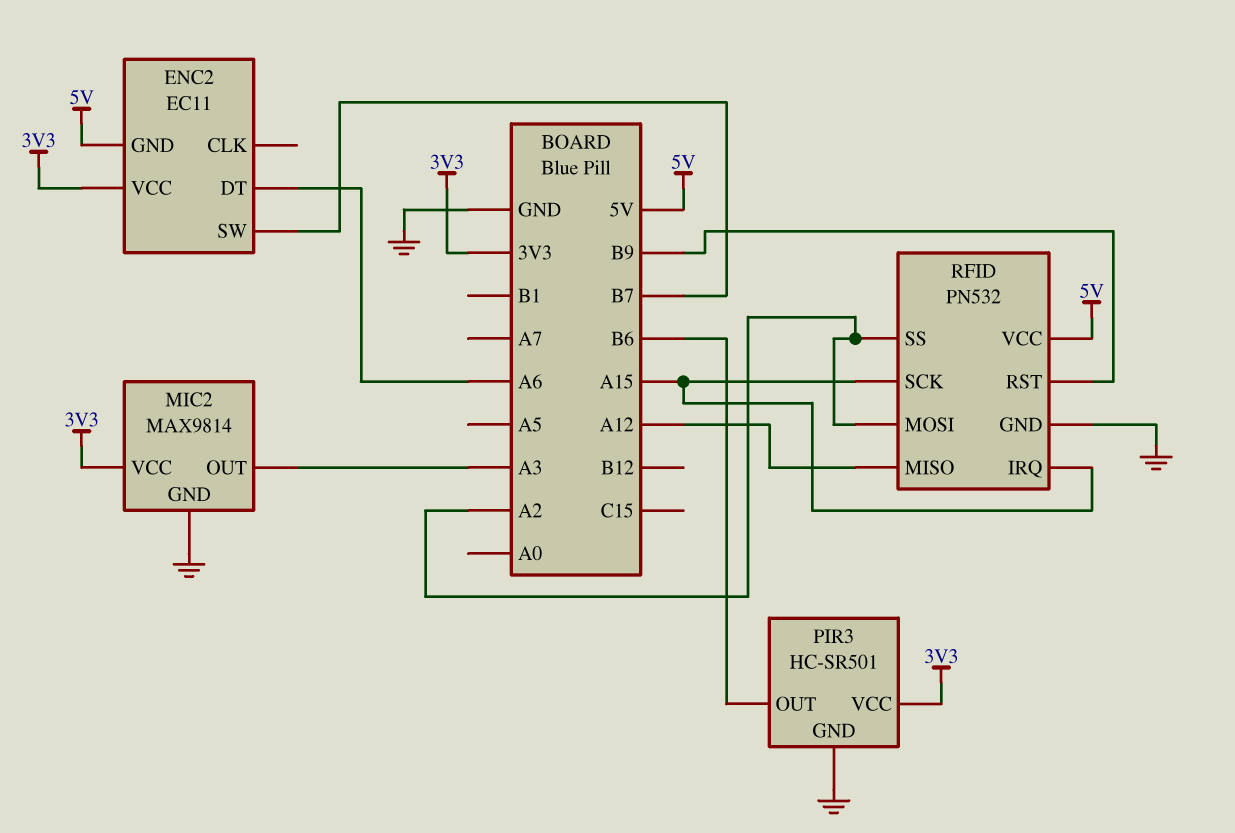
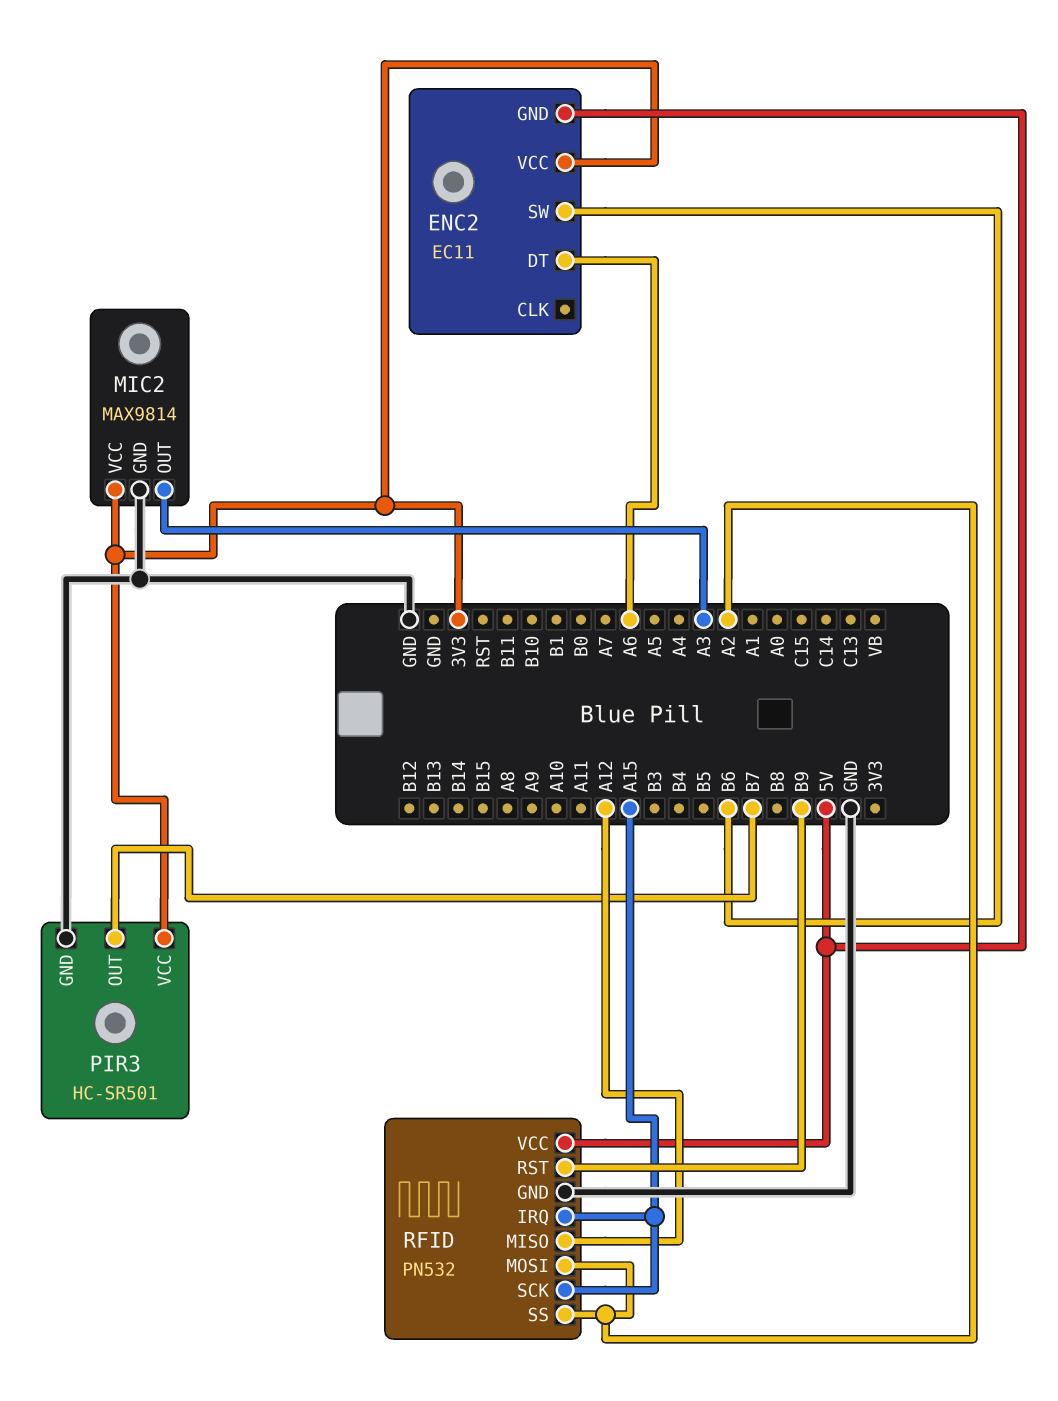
ENC2 pin SW: B7 -> B6
PIR3 pin OUT: B6 -> B7

